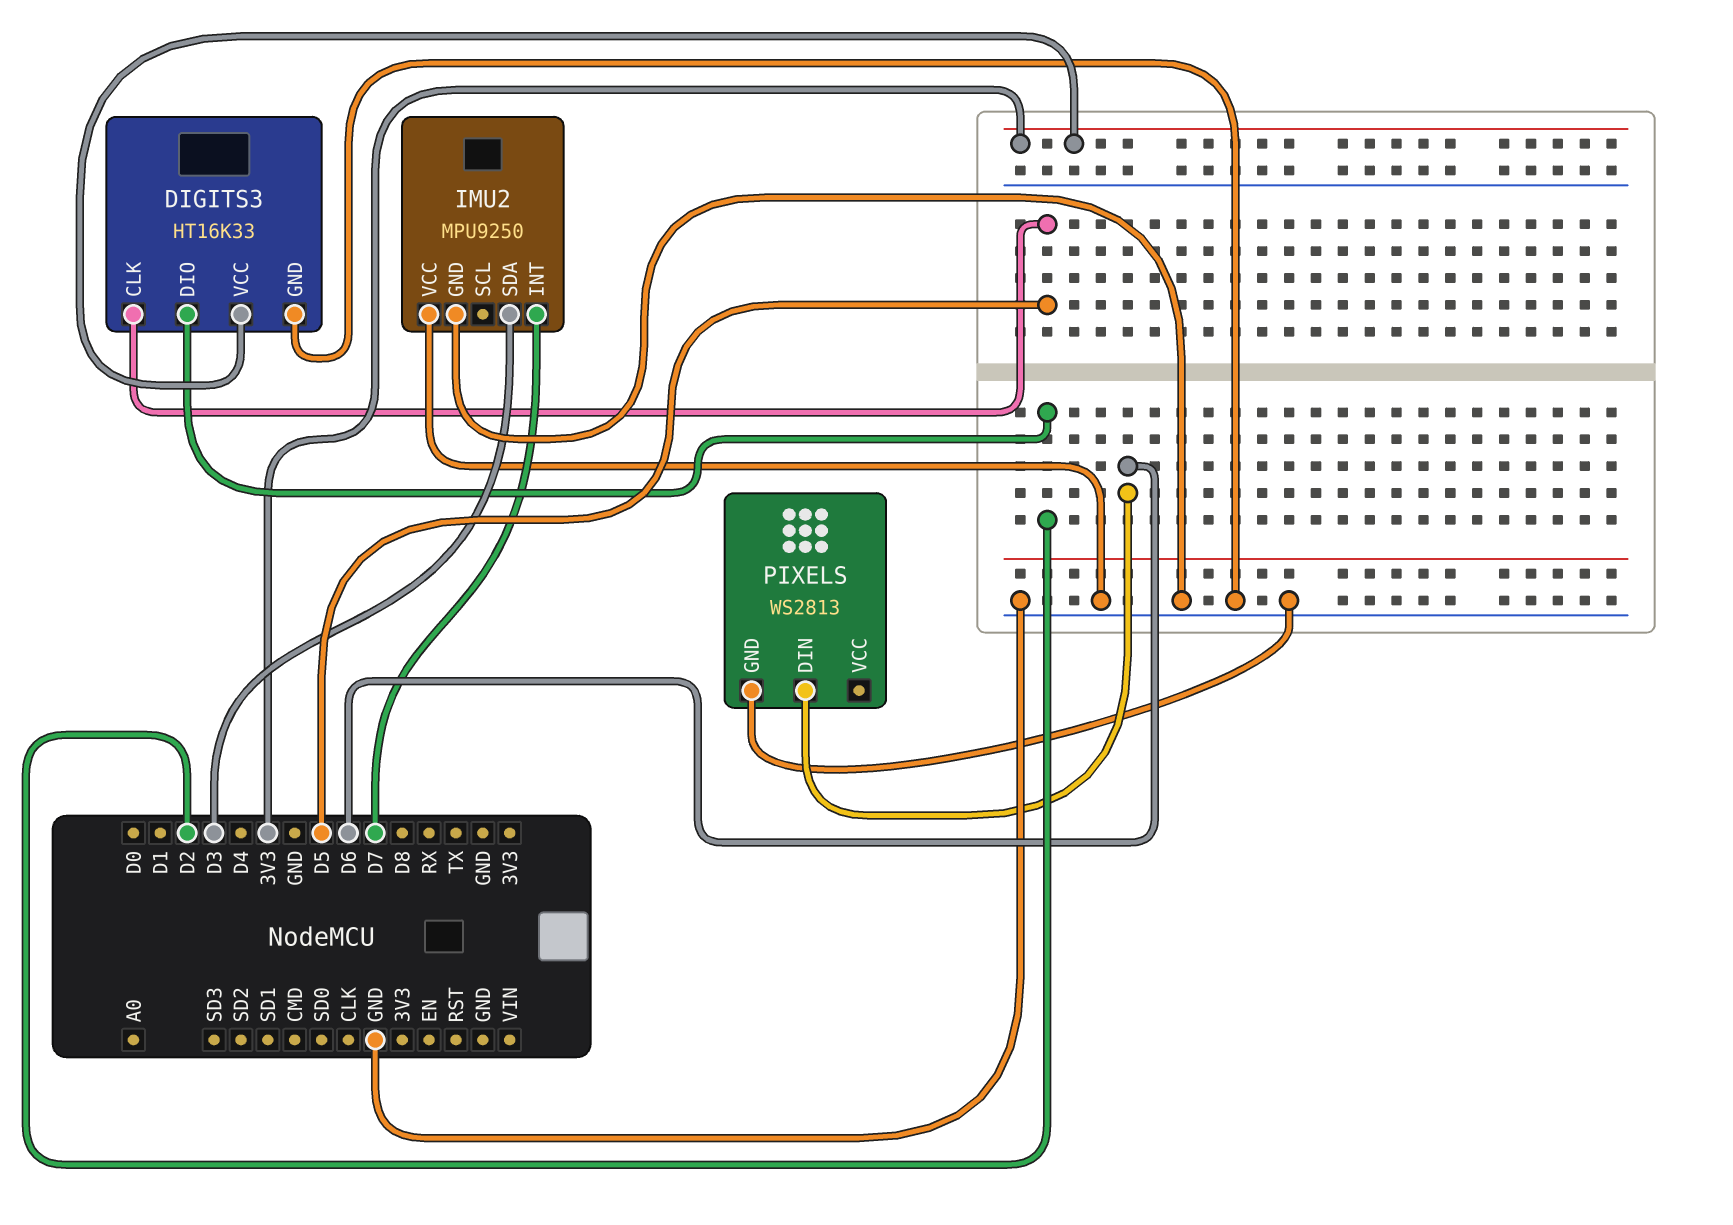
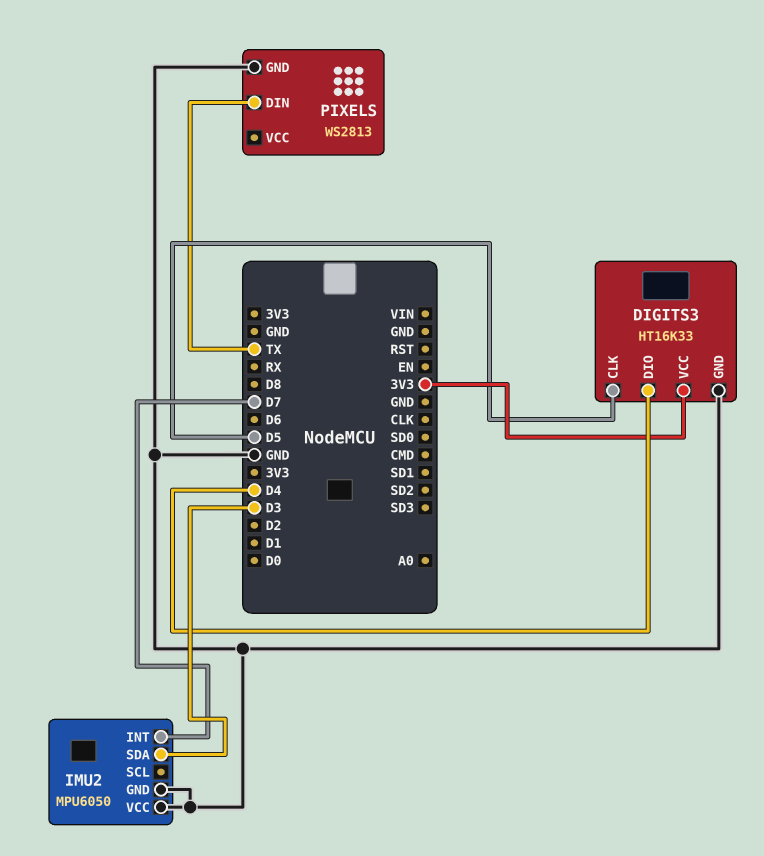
DIGITS3 pin DIO: D2 -> D4
IMU2: MPU9250 -> MPU6050
PIXELS pin DIN: D6 -> TX

